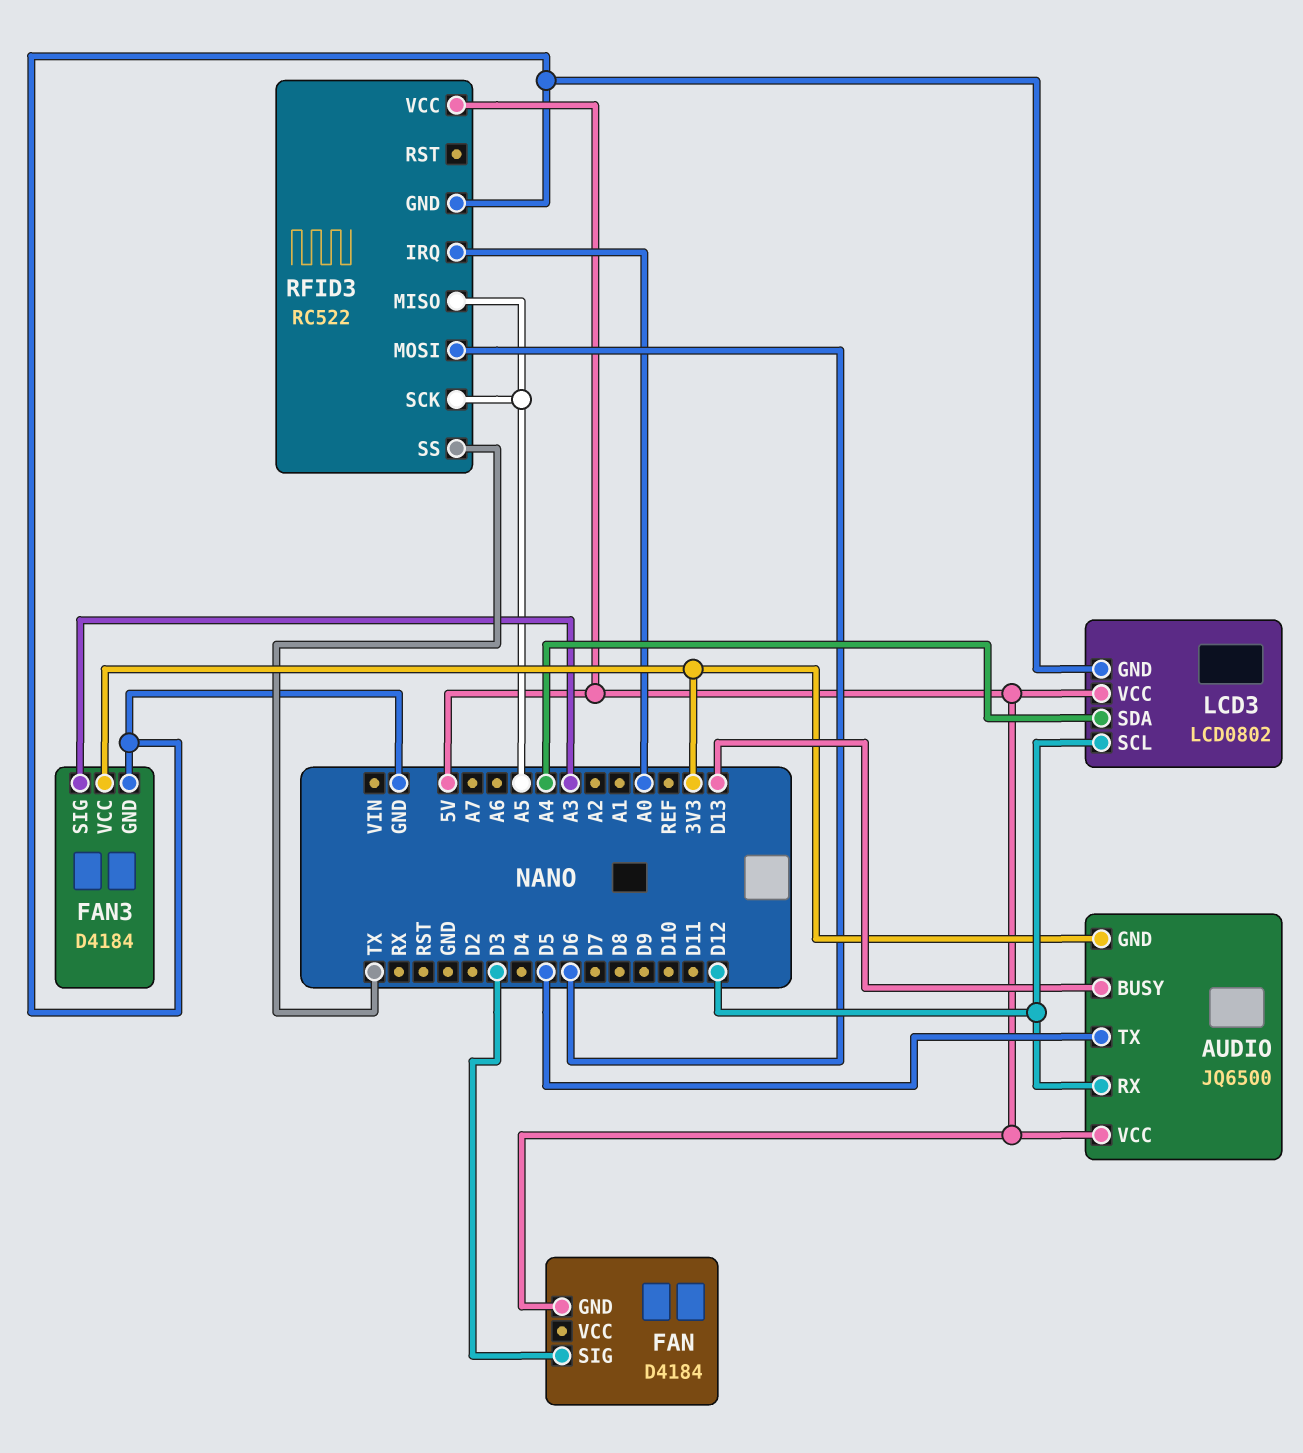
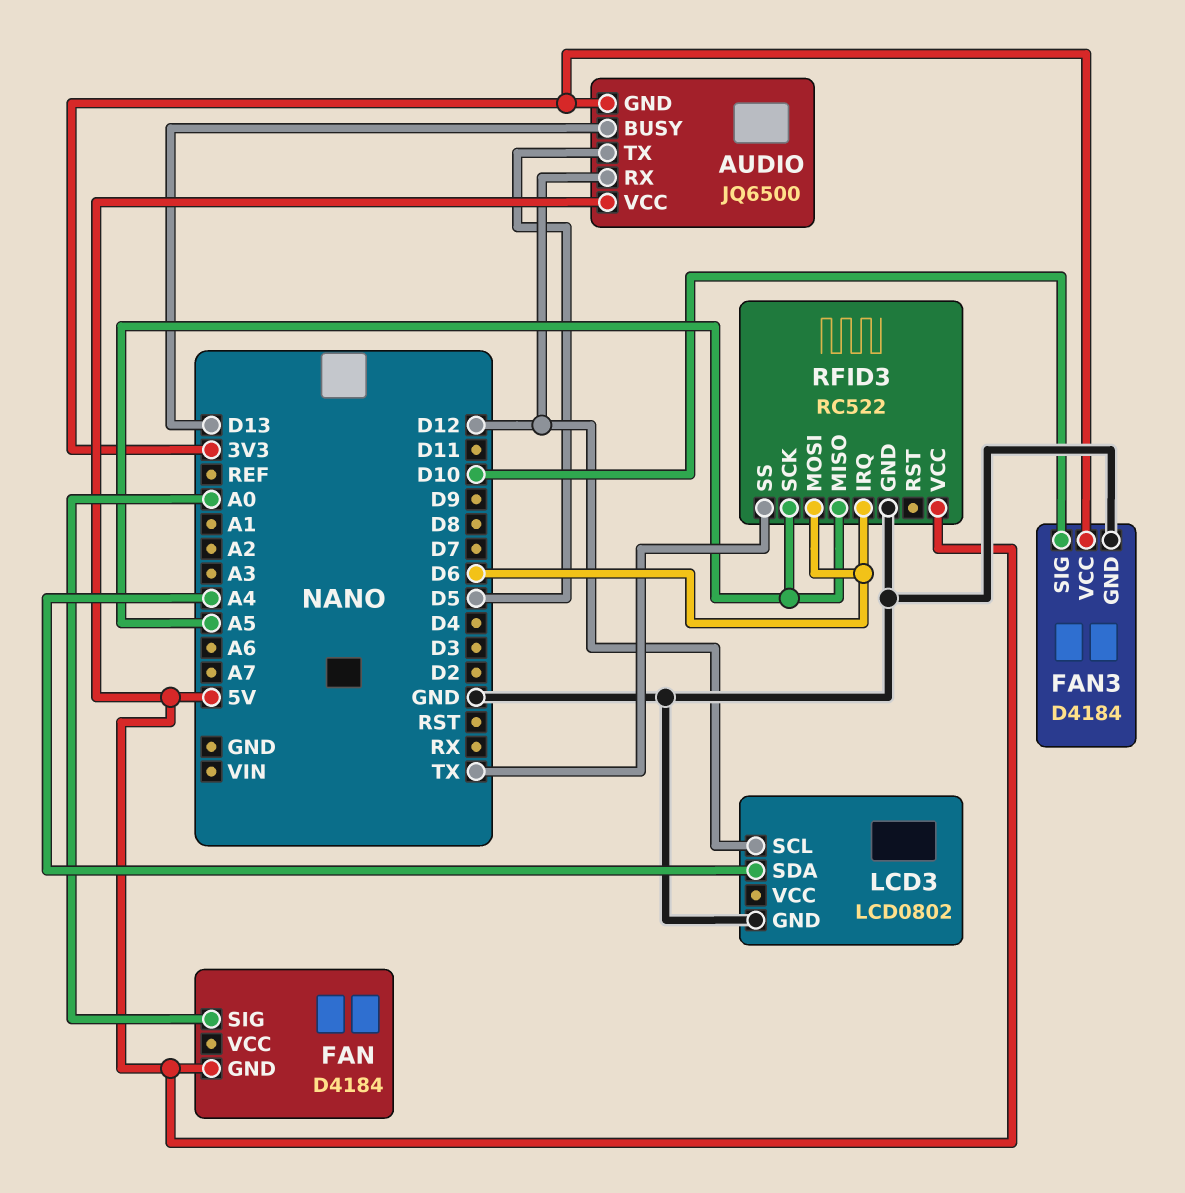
FAN pin SIG: D3 -> A0
FAN3 pin SIG: A3 -> D10
LCD3 pin VCC: 5V -> none
RFID3 pin IRQ: A0 -> D6

